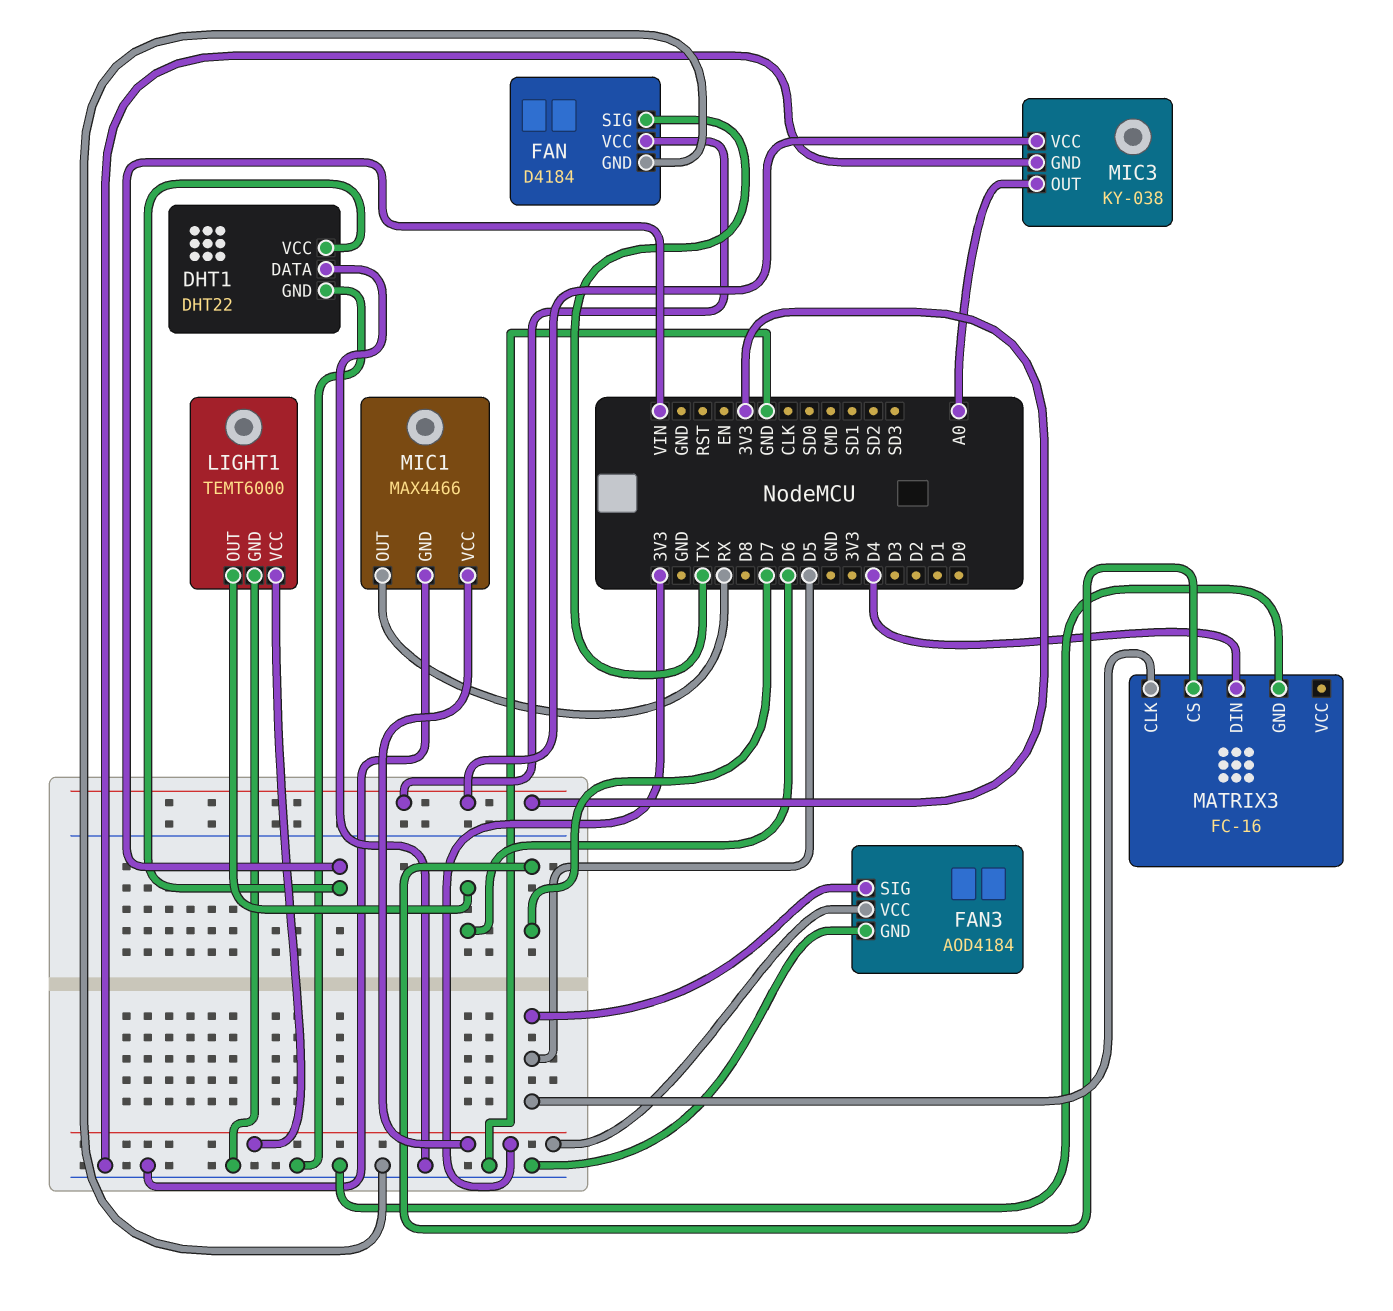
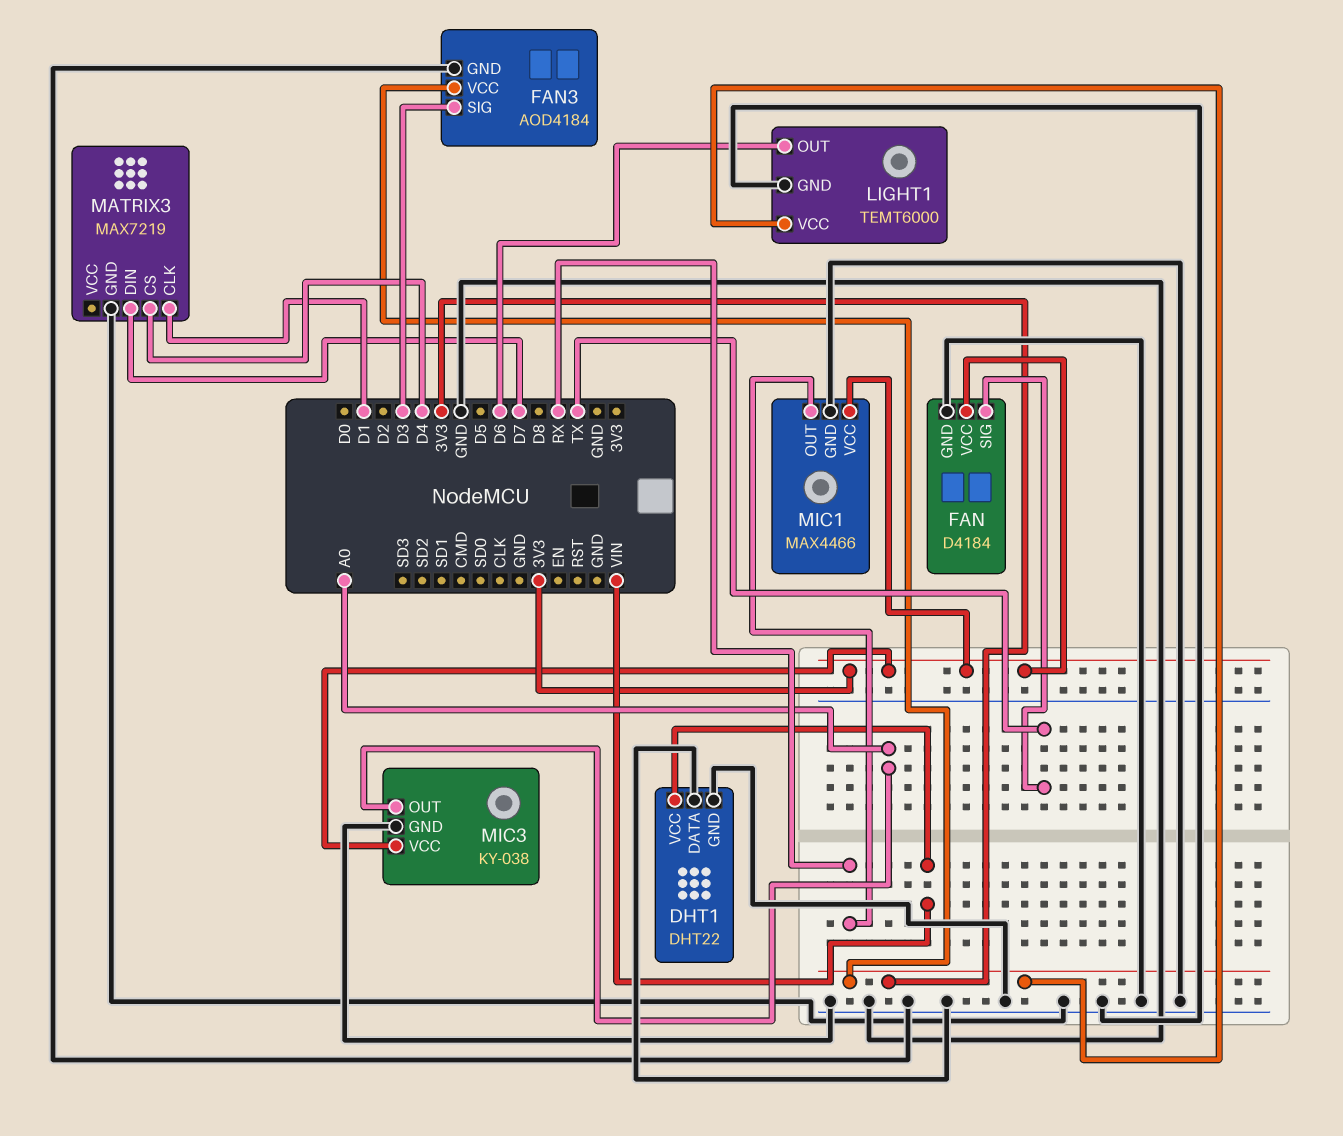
FAN3 pin SIG: D5 -> D3
MATRIX3: FC-16 -> MAX7219
MATRIX3 pin CLK: D5 -> D1
MATRIX3 pin CS: D7 -> D4
MATRIX3 pin DIN: D4 -> D7

